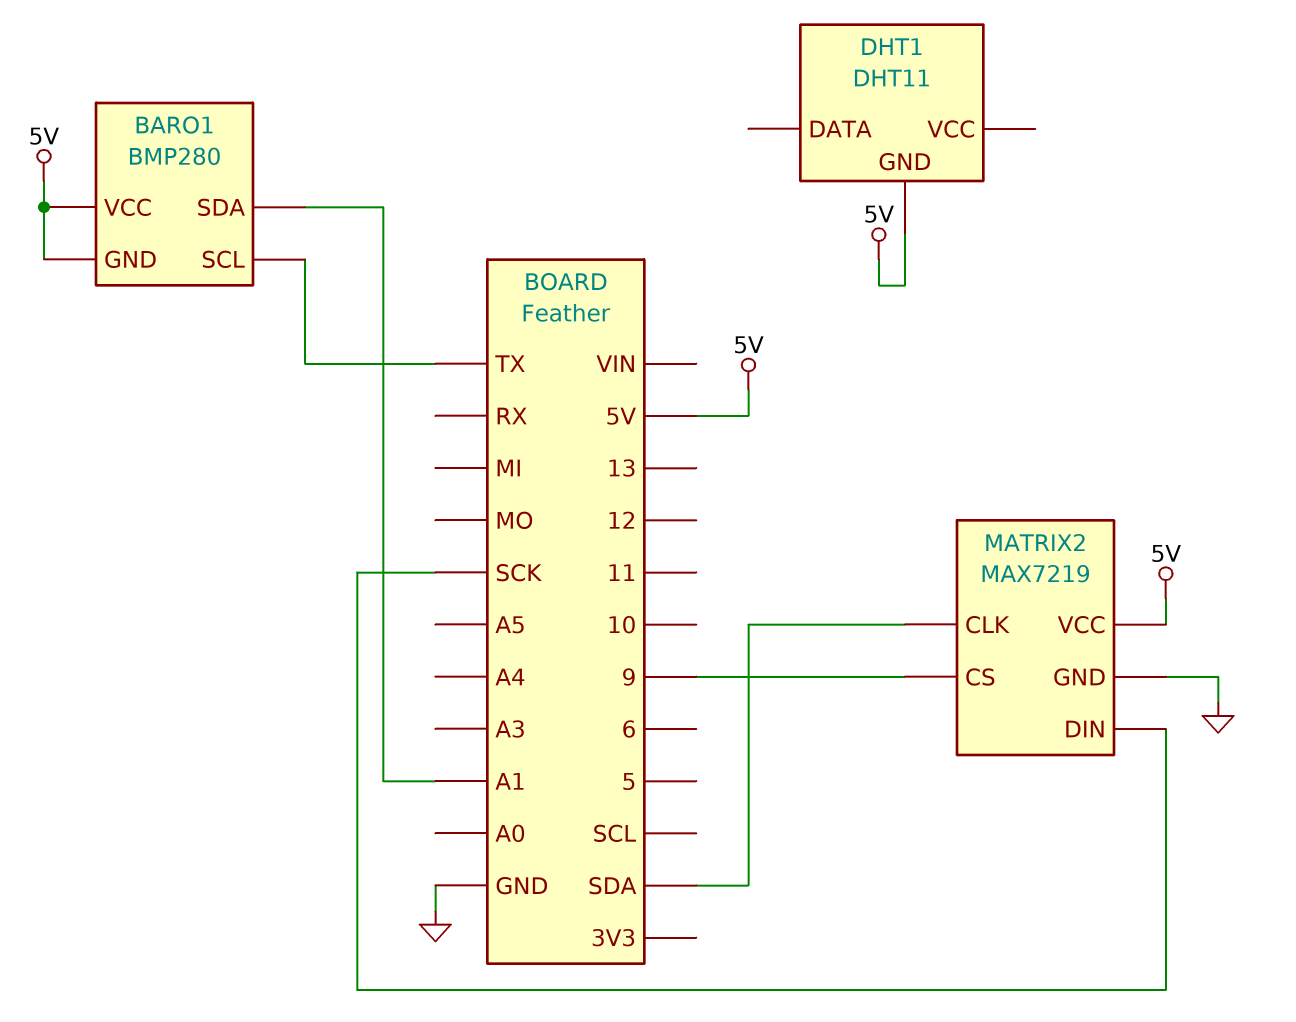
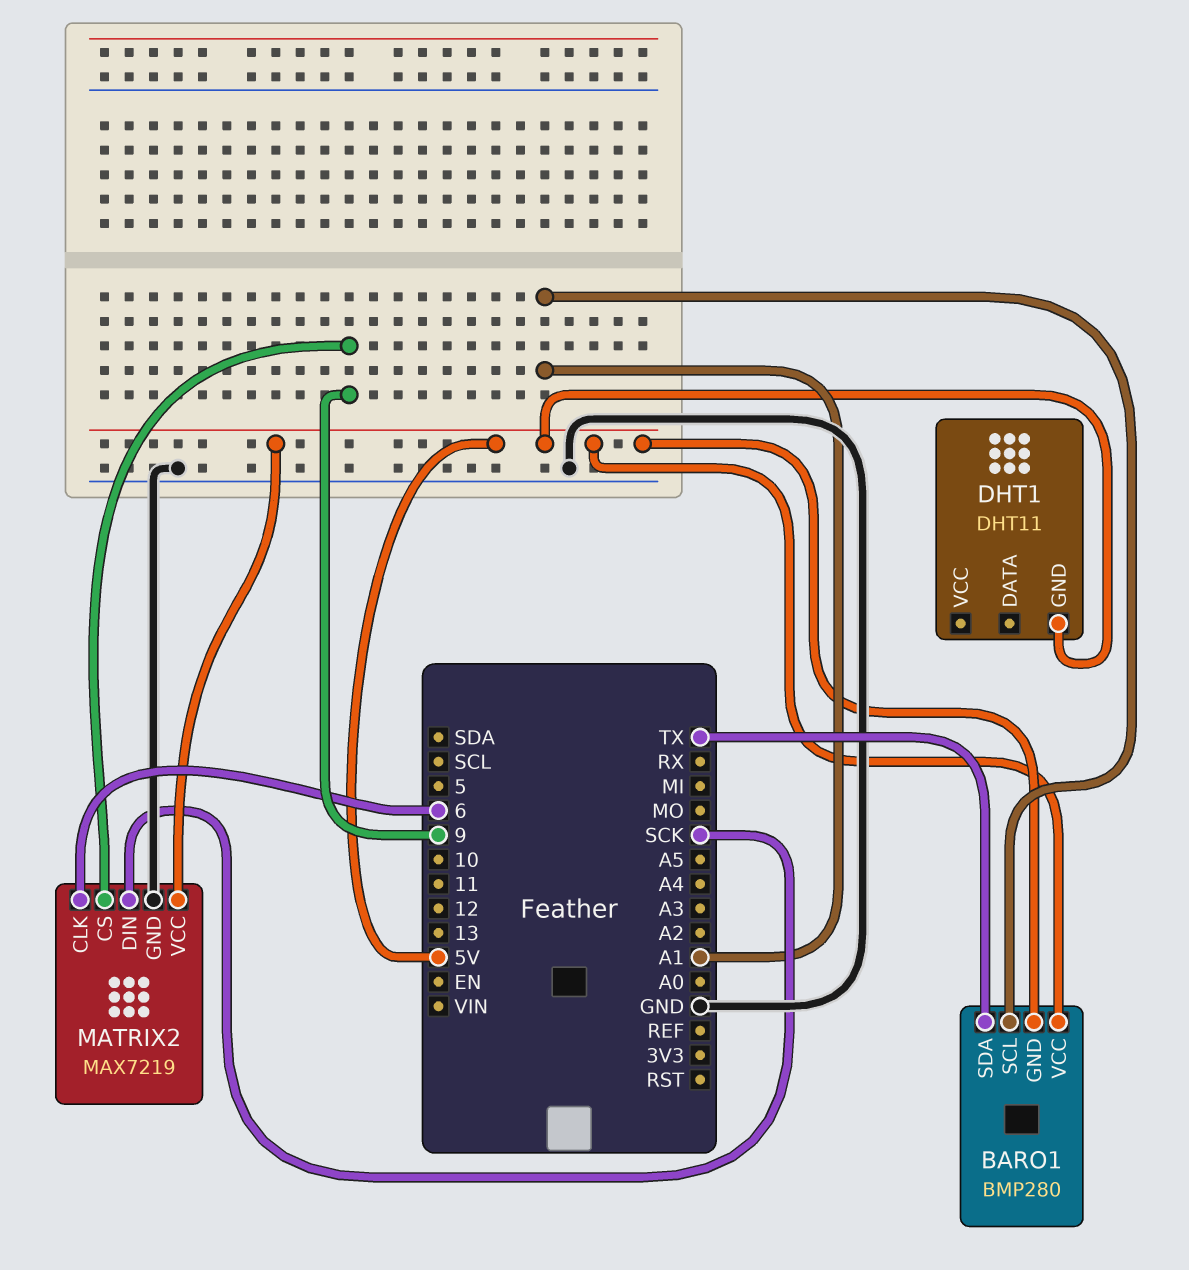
BARO1 pin SCL: TX -> A1
BARO1 pin SDA: A1 -> TX
MATRIX2 pin CLK: SDA -> 6

